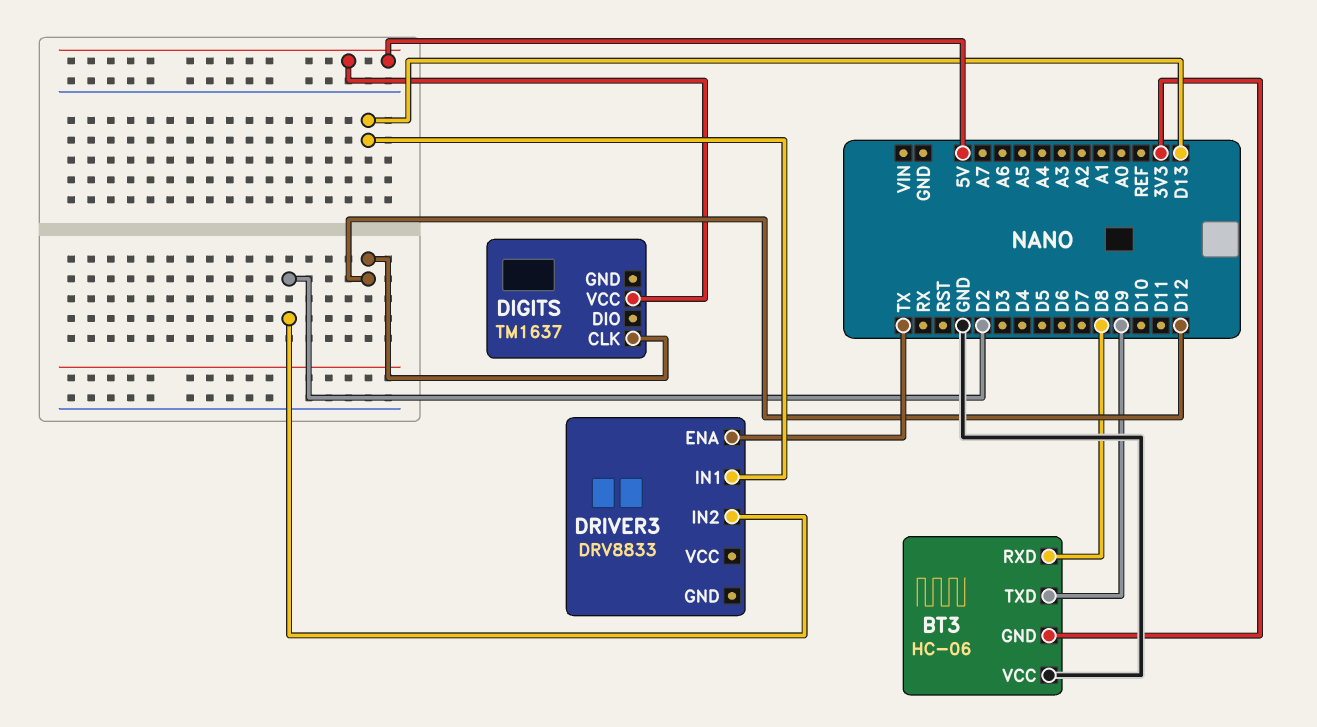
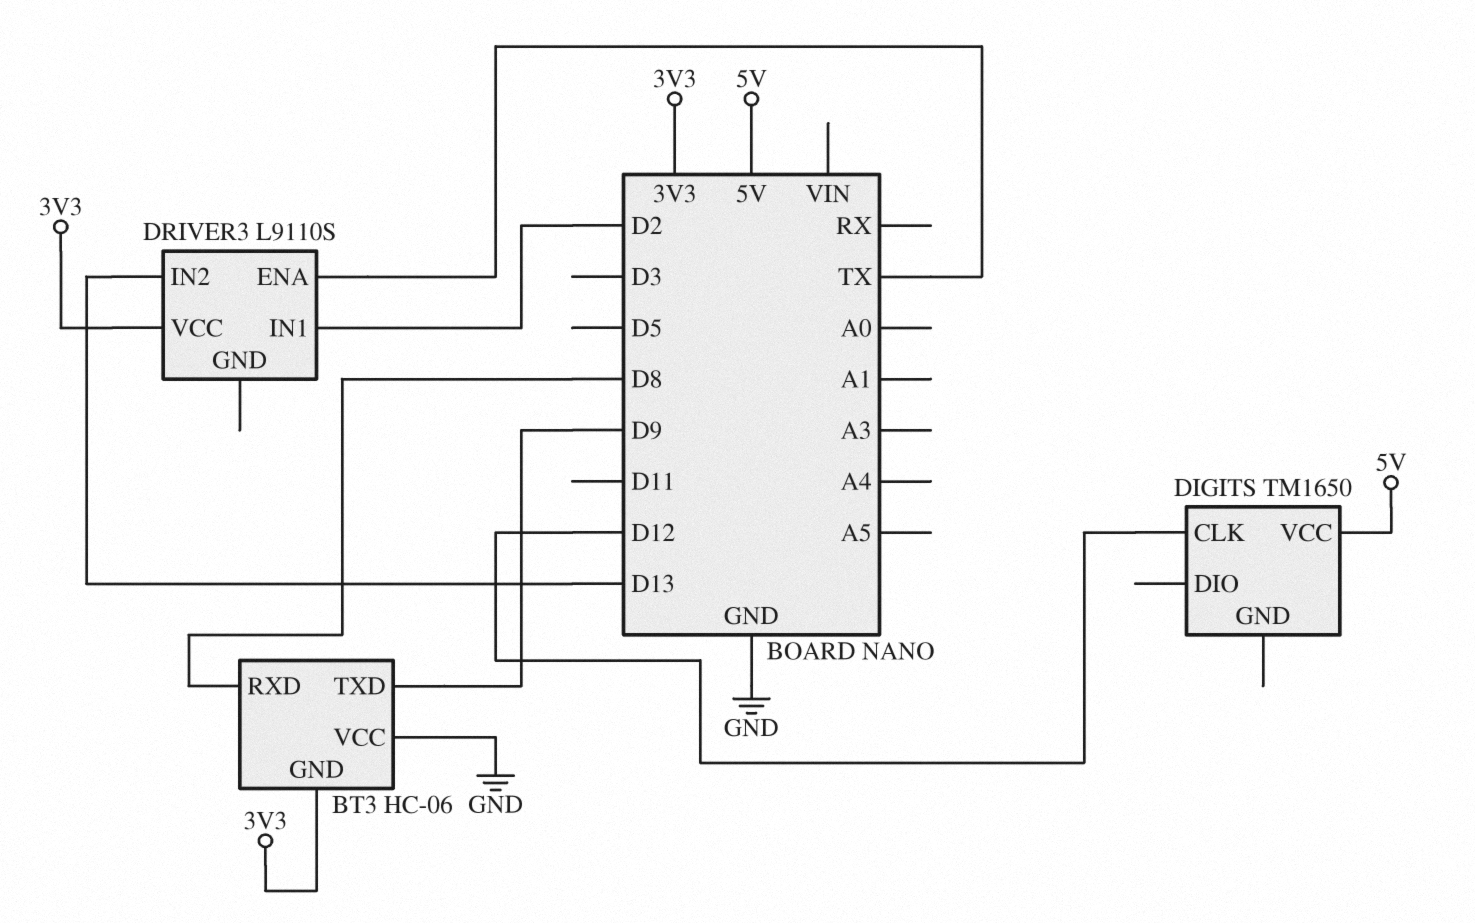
DIGITS: TM1637 -> TM1650
DRIVER3: DRV8833 -> L9110S
DRIVER3 pin IN1: D13 -> D2
DRIVER3 pin IN2: D2 -> D13
DRIVER3 pin VCC: none -> 3V3

